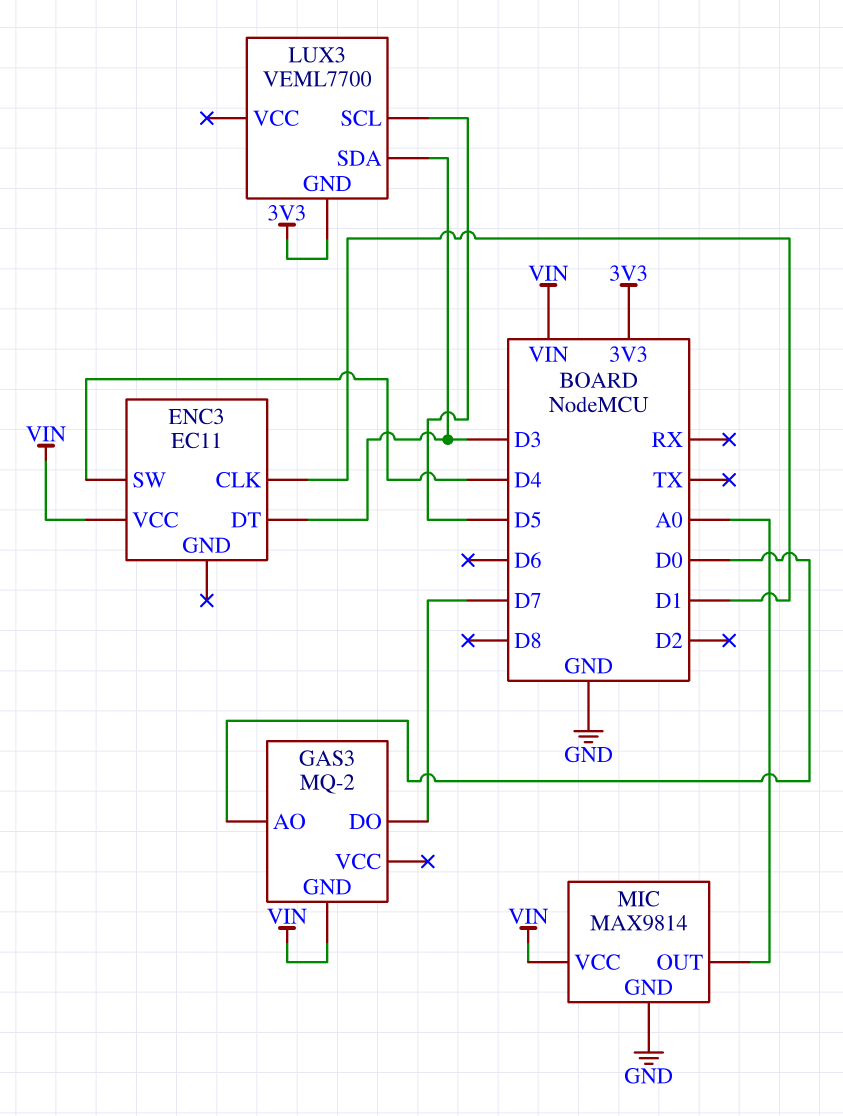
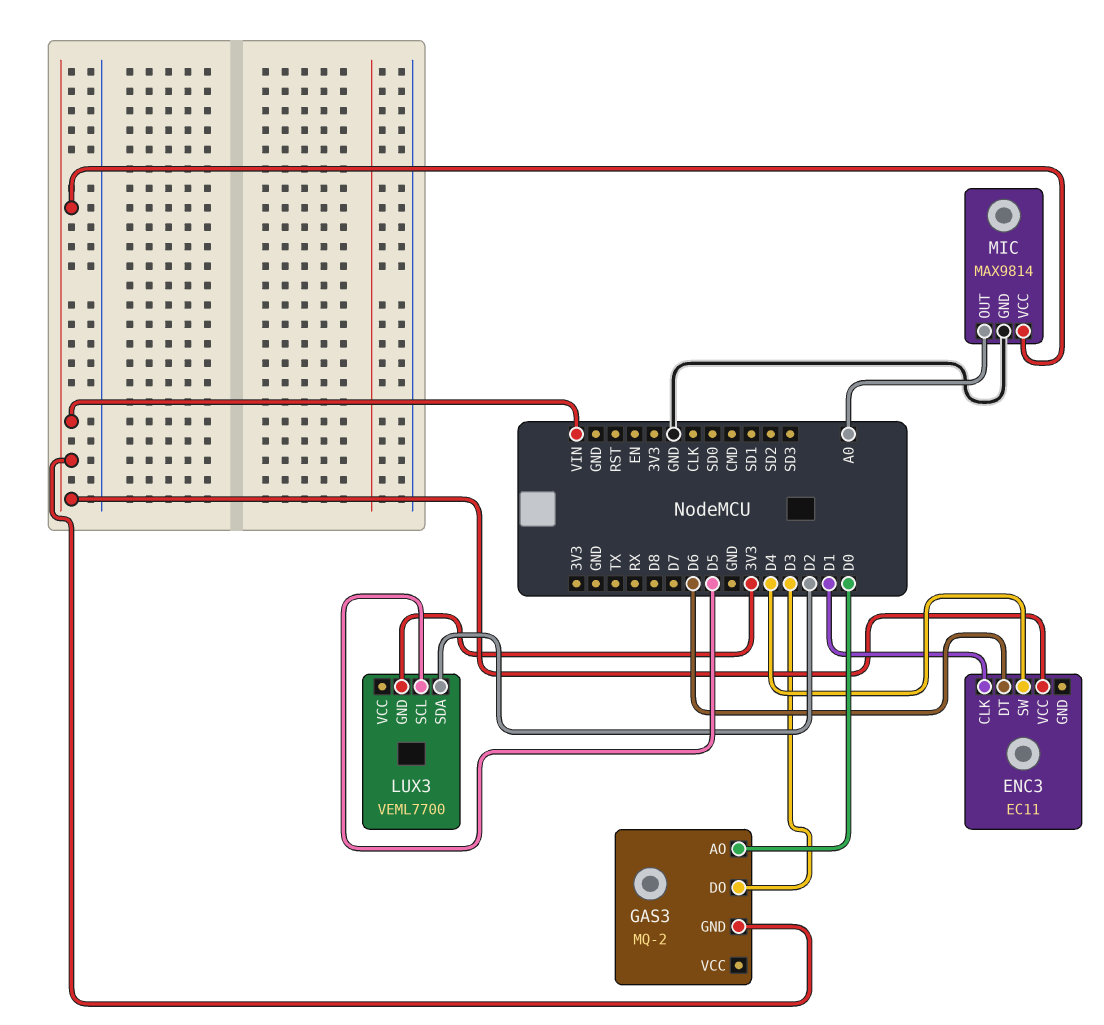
ENC3 pin DT: D3 -> D6
GAS3 pin DO: D7 -> D3
LUX3 pin SDA: D3 -> D2

